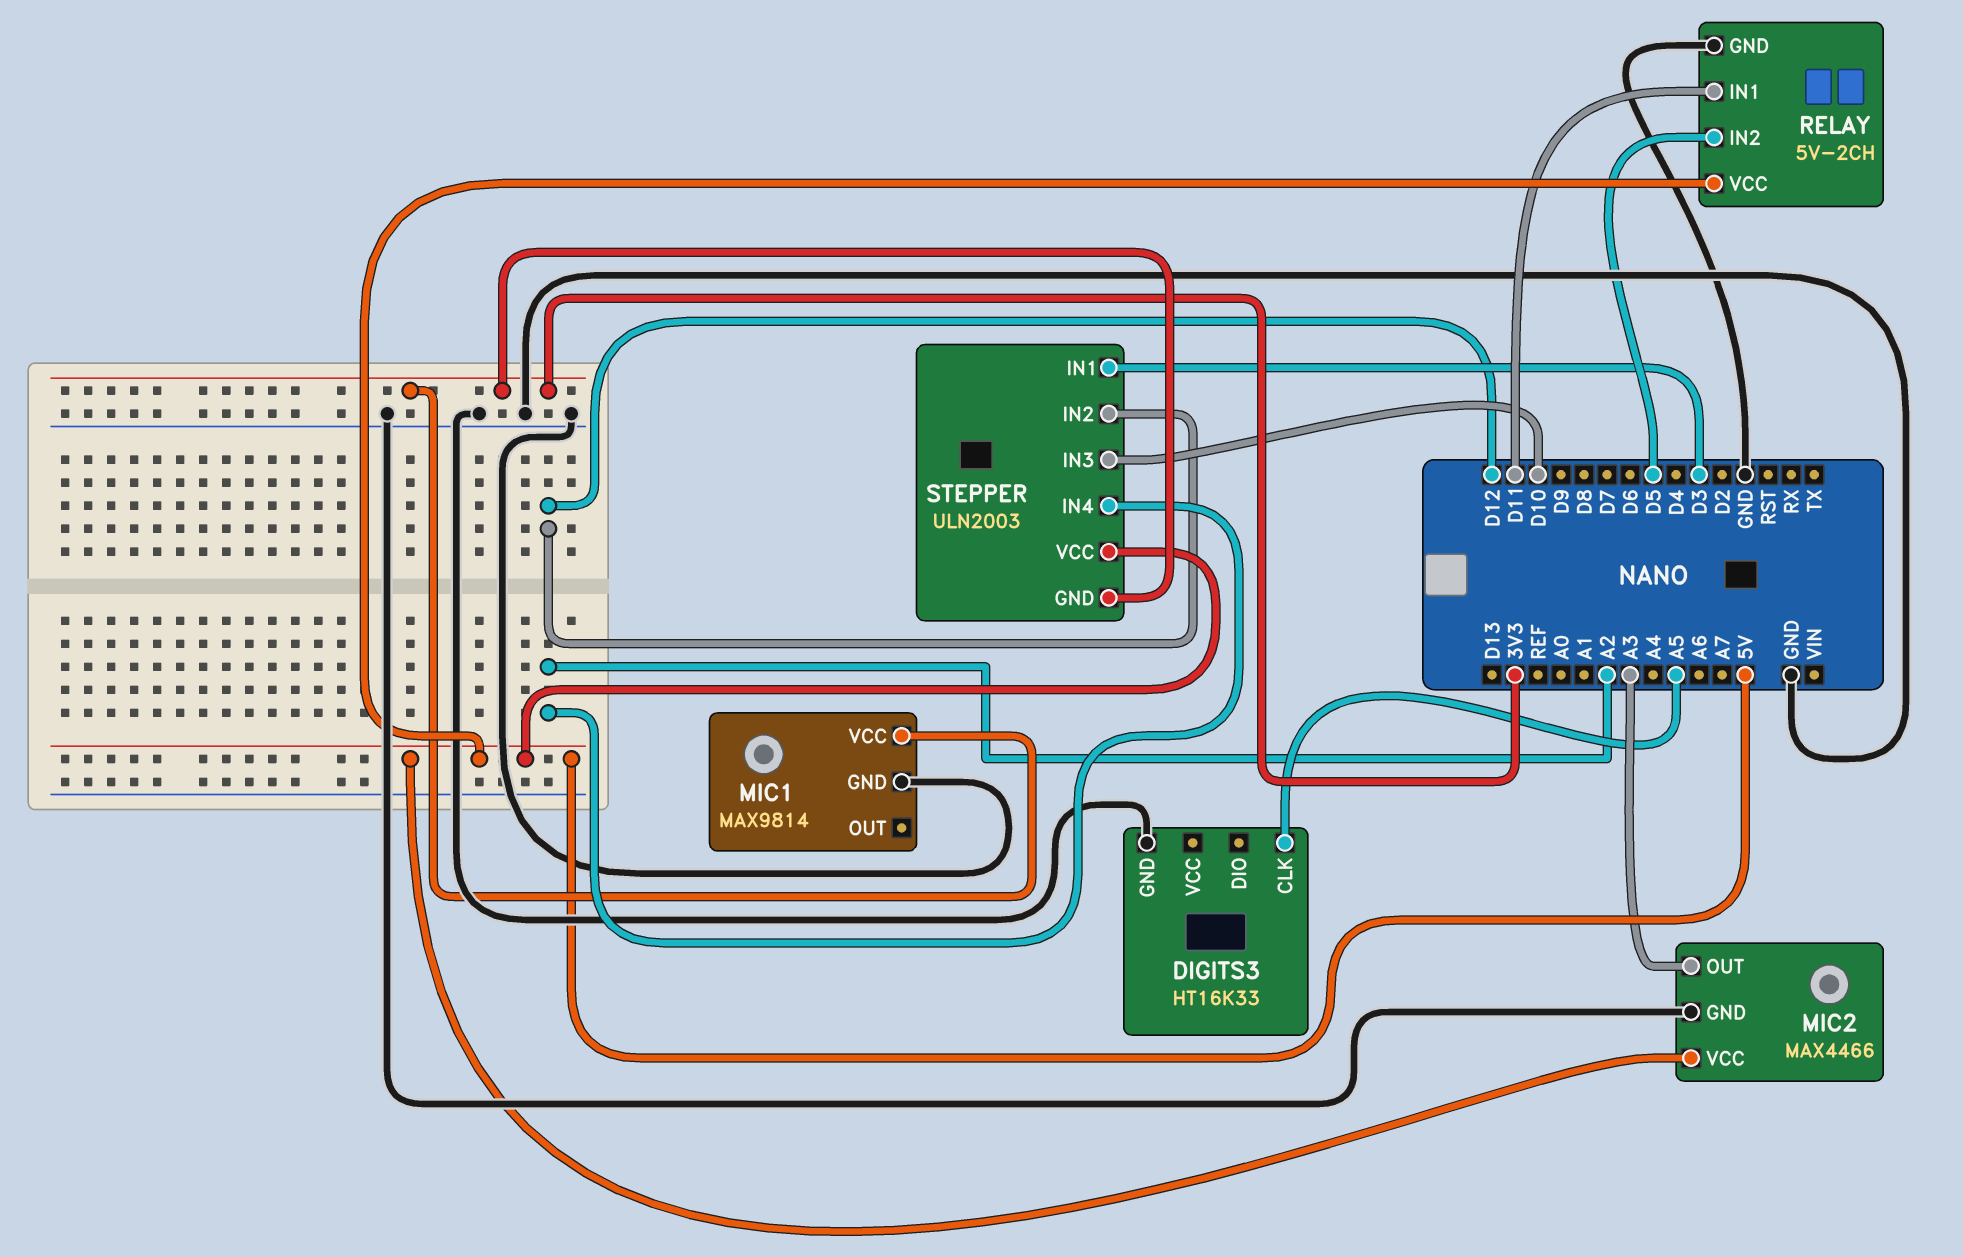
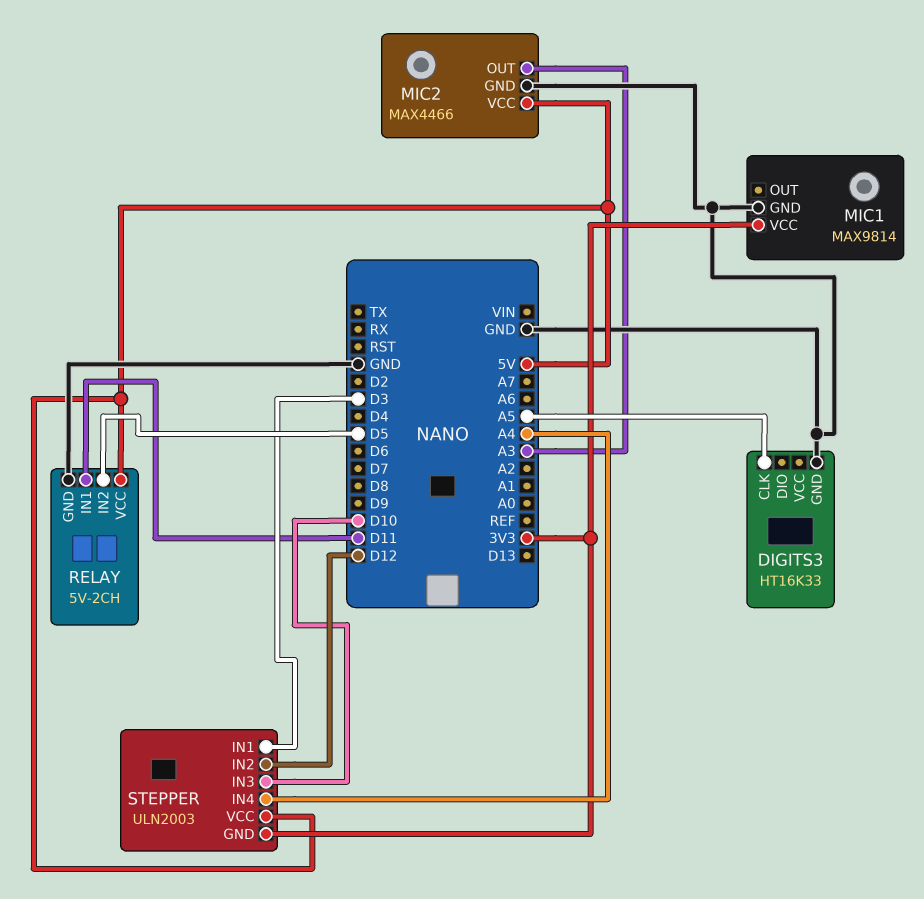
STEPPER pin IN4: A2 -> A4

